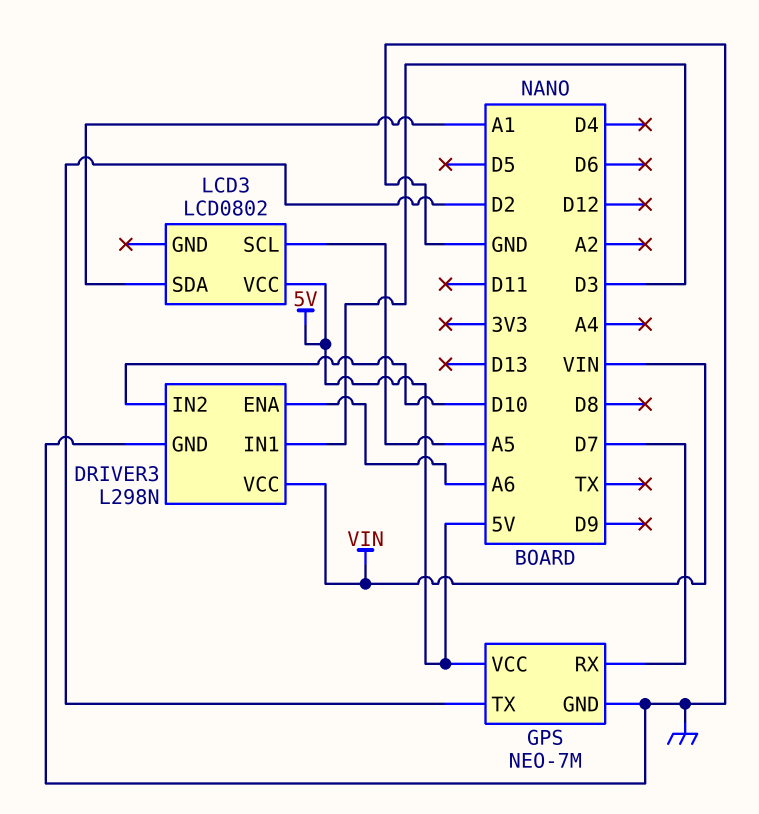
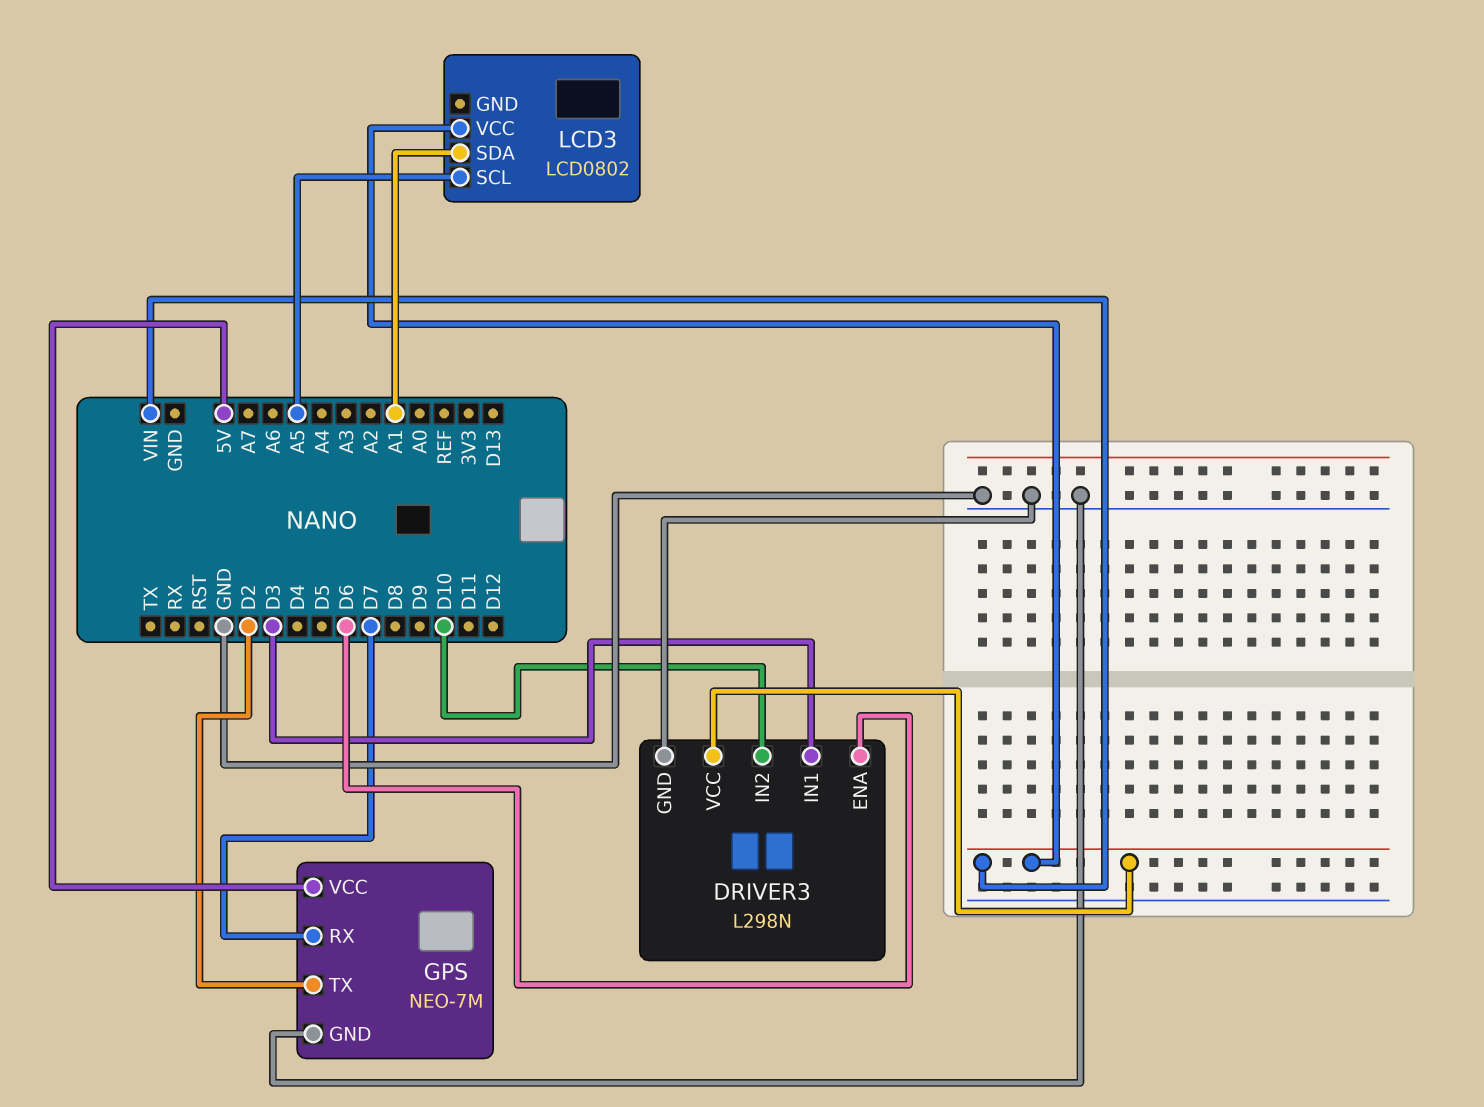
DRIVER3 pin ENA: A6 -> D6
LCD3 pin VCC: 5V -> VIN

